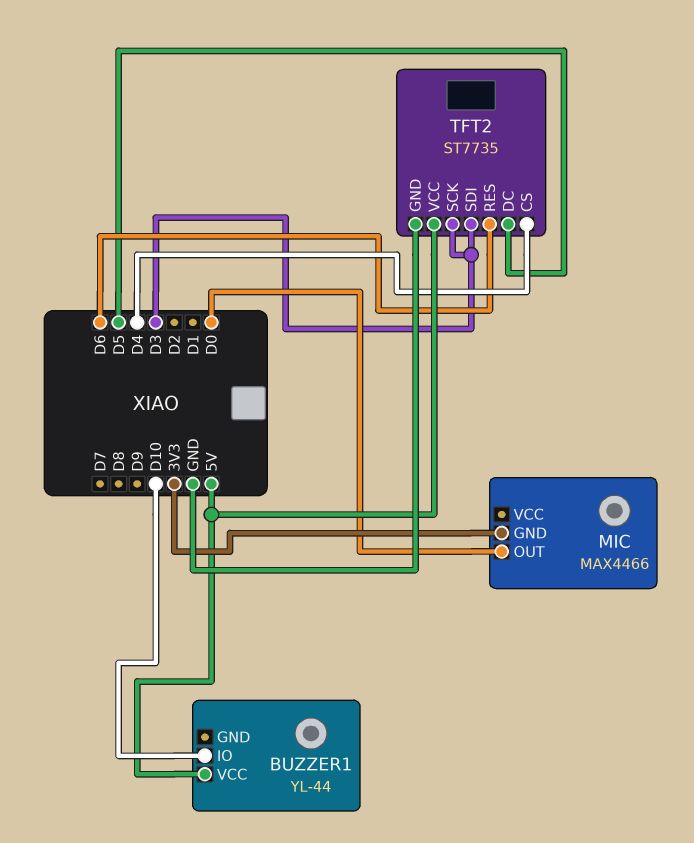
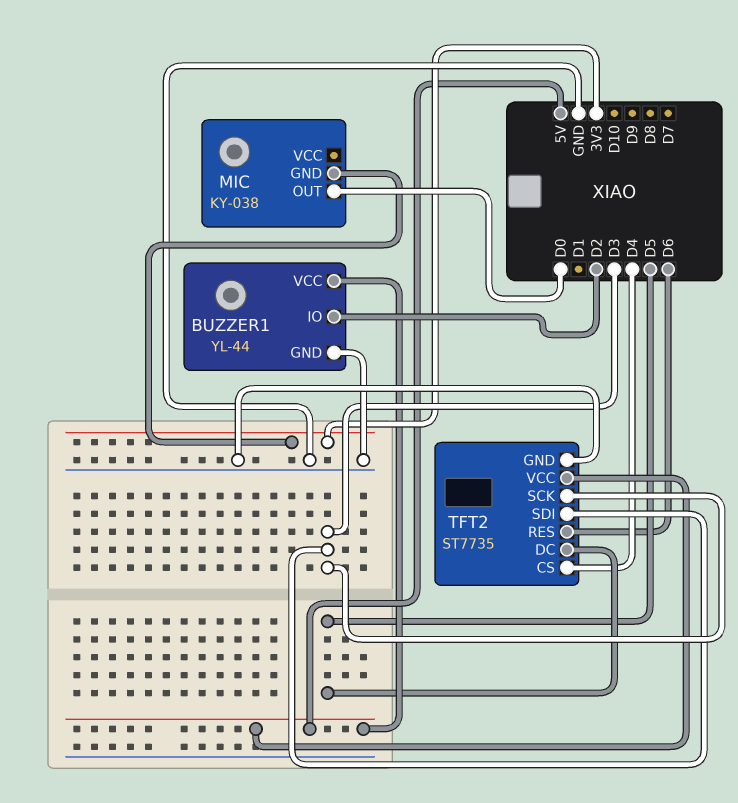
BUZZER1 pin GND: none -> GND
BUZZER1 pin IO: D10 -> D2
MIC: MAX4466 -> KY-038

